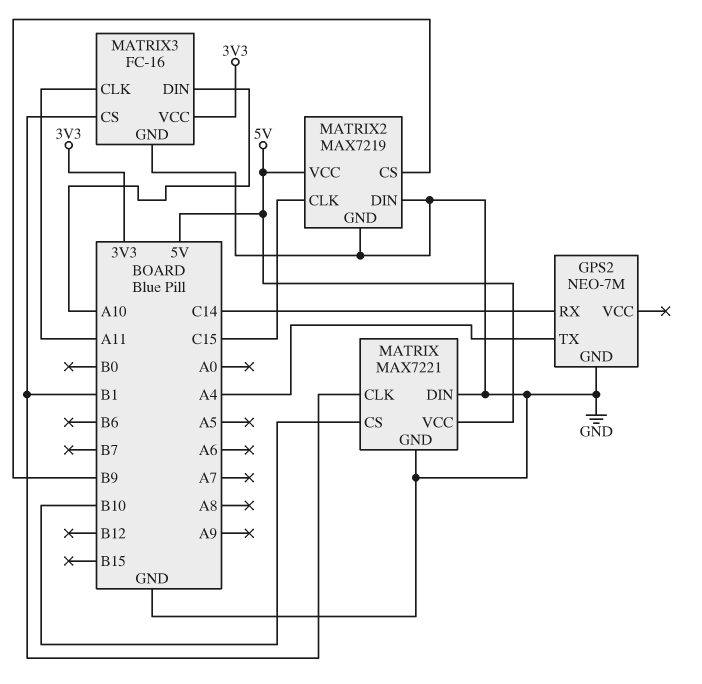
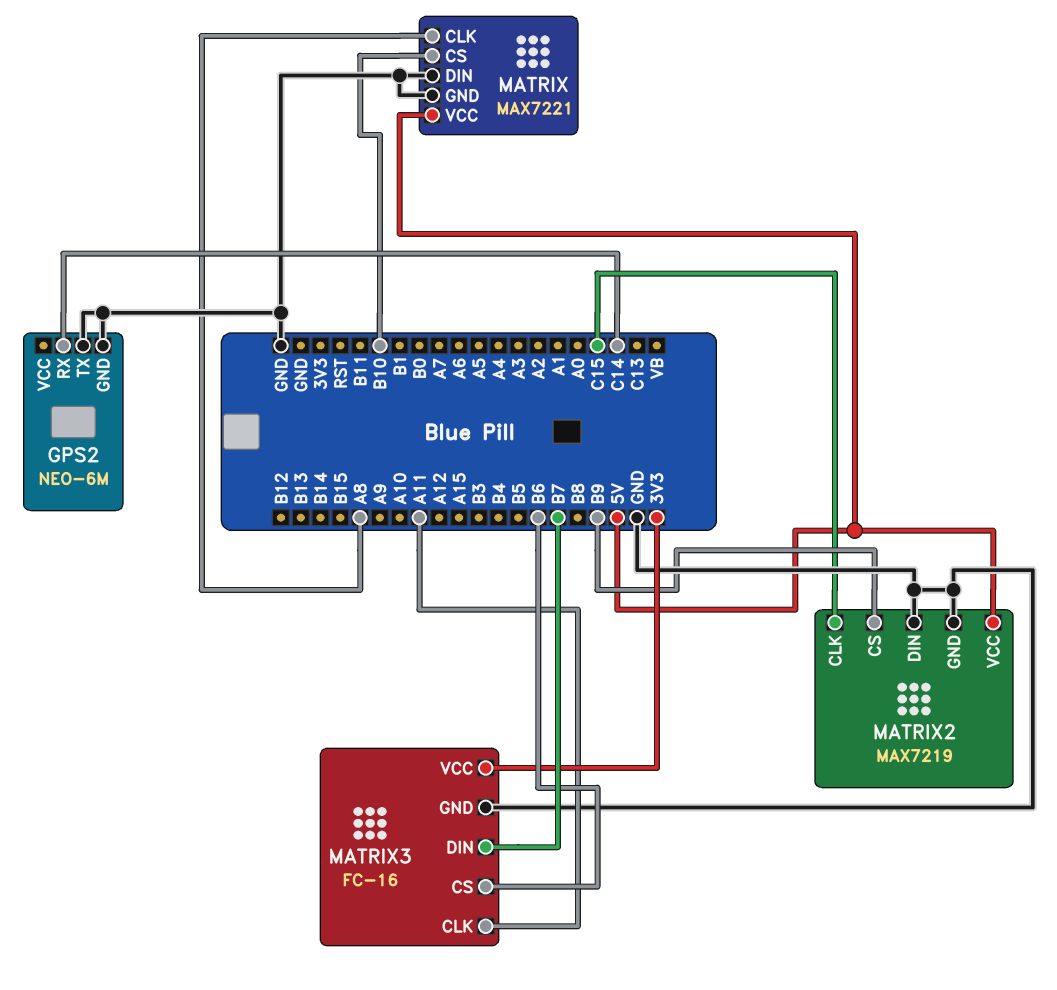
GPS2: NEO-7M -> NEO-6M
GPS2 pin TX: A4 -> GND
MATRIX pin CLK: B1 -> A8
MATRIX3 pin CS: B1 -> B6
MATRIX3 pin DIN: A10 -> B7

